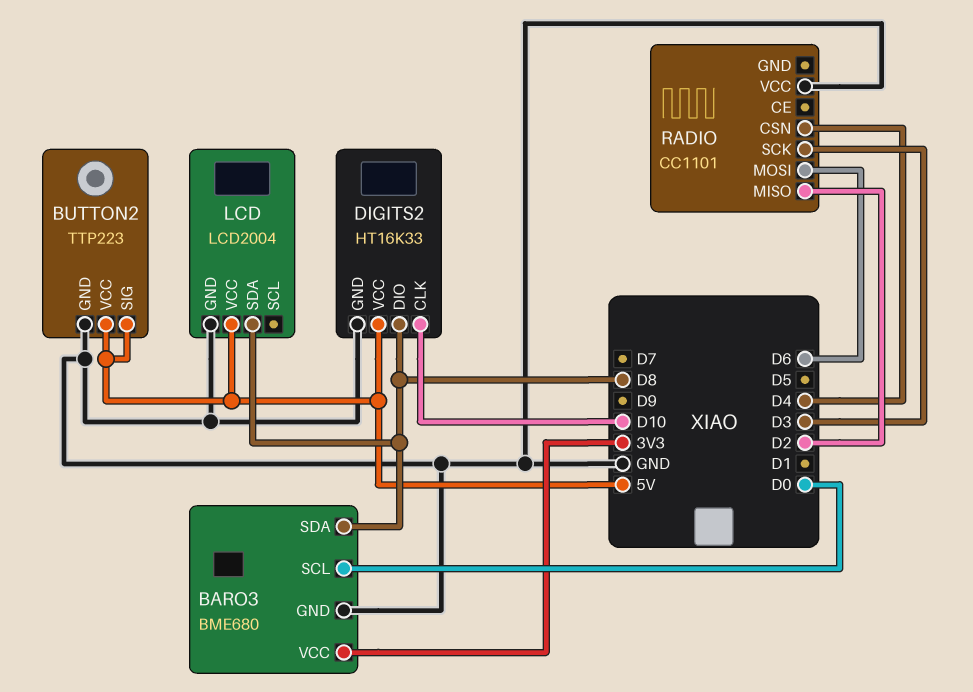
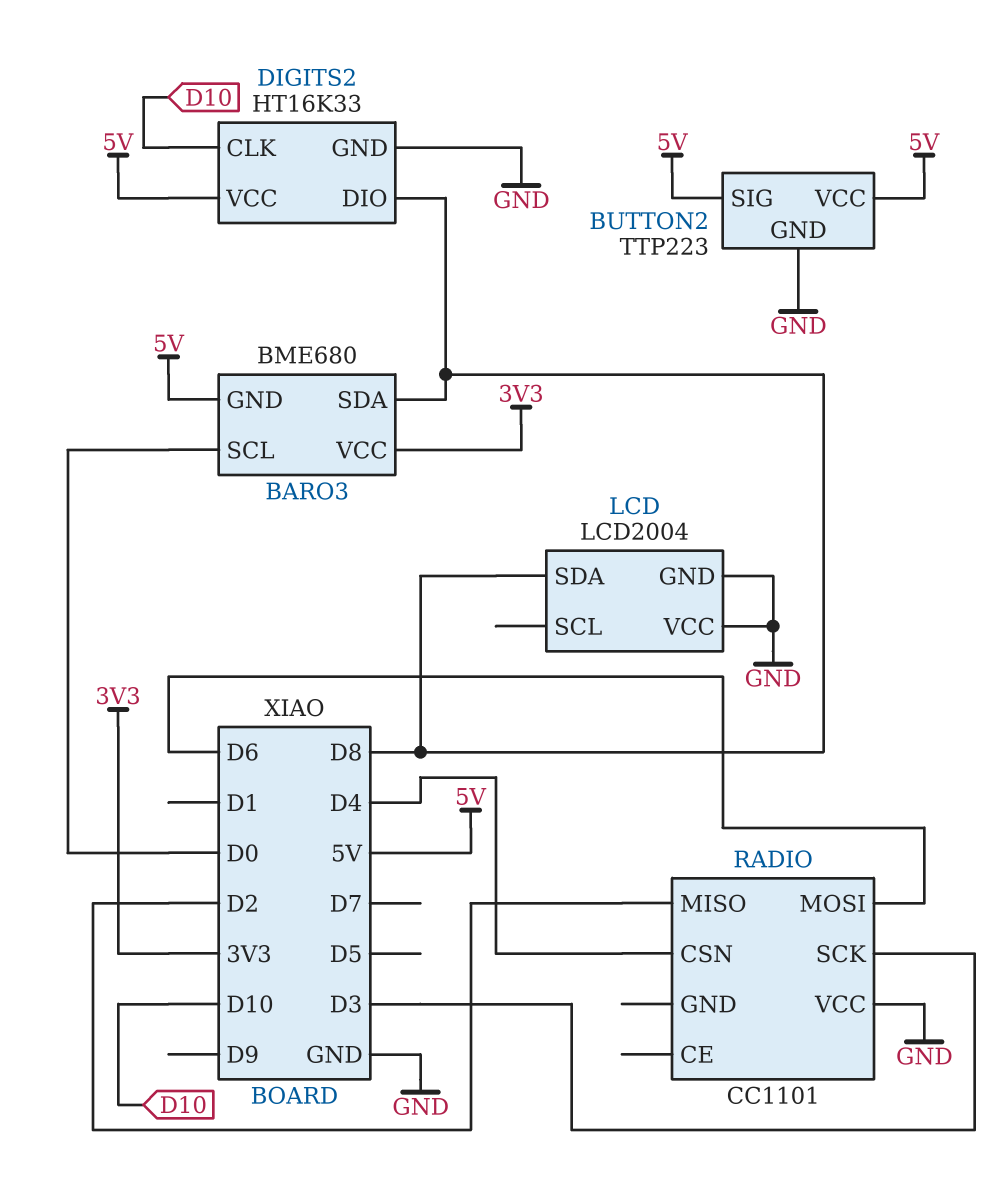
BARO3 pin GND: GND -> 5V
LCD pin VCC: 5V -> GND

